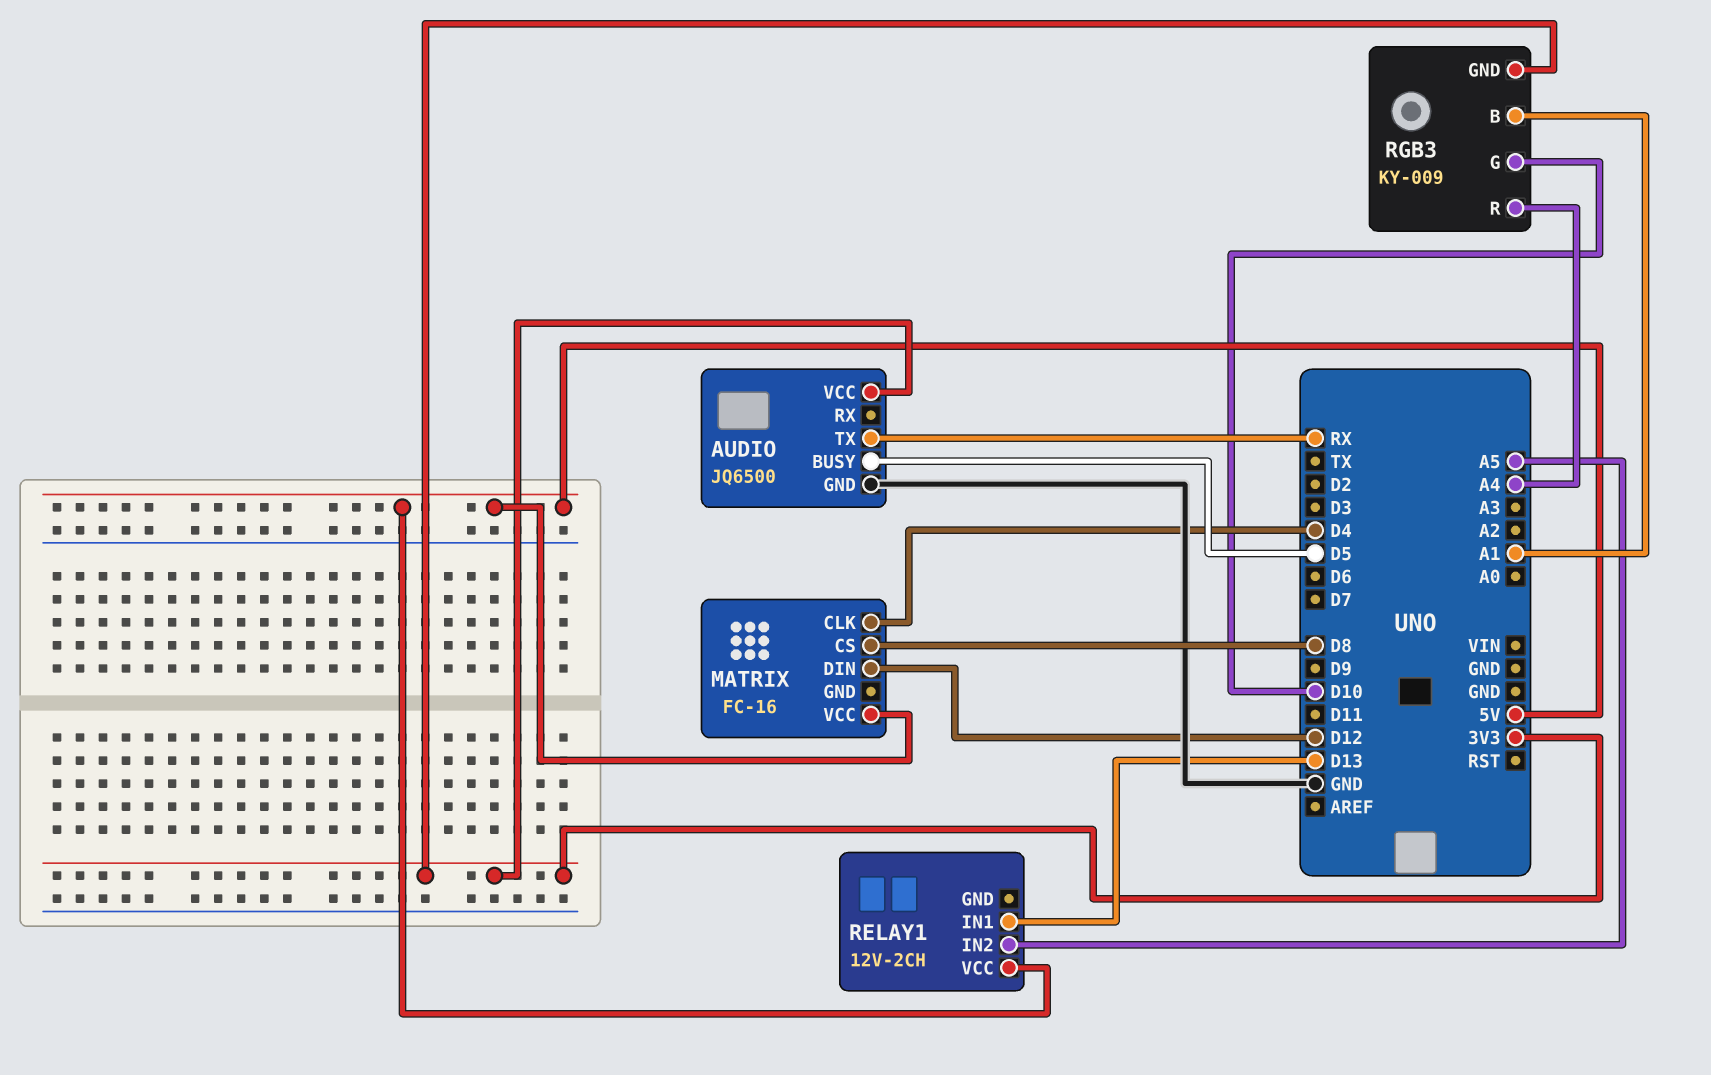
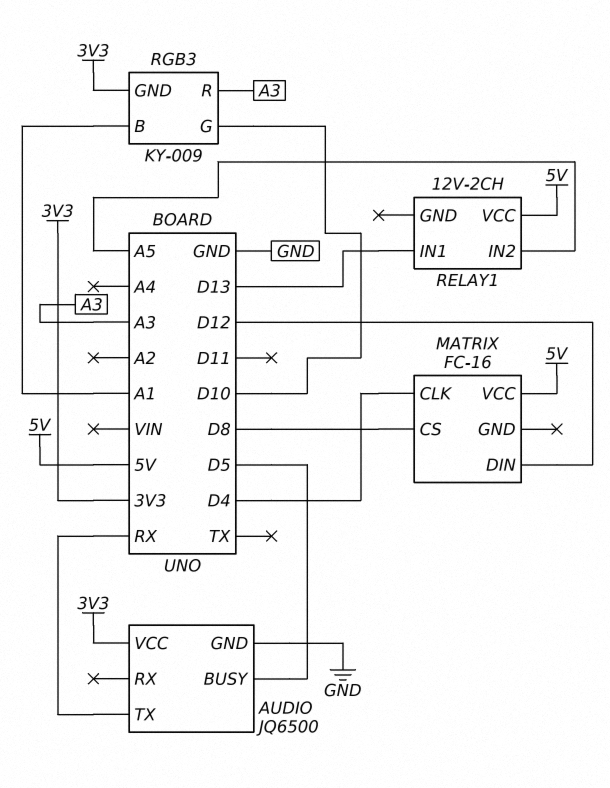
RGB3 pin R: A4 -> A3

